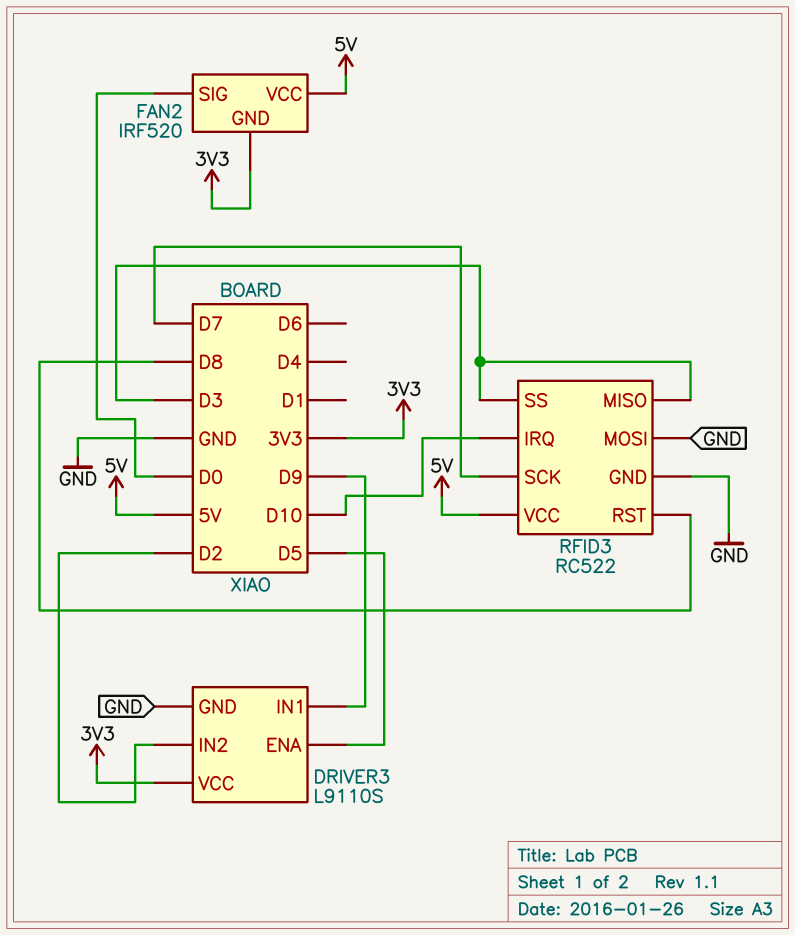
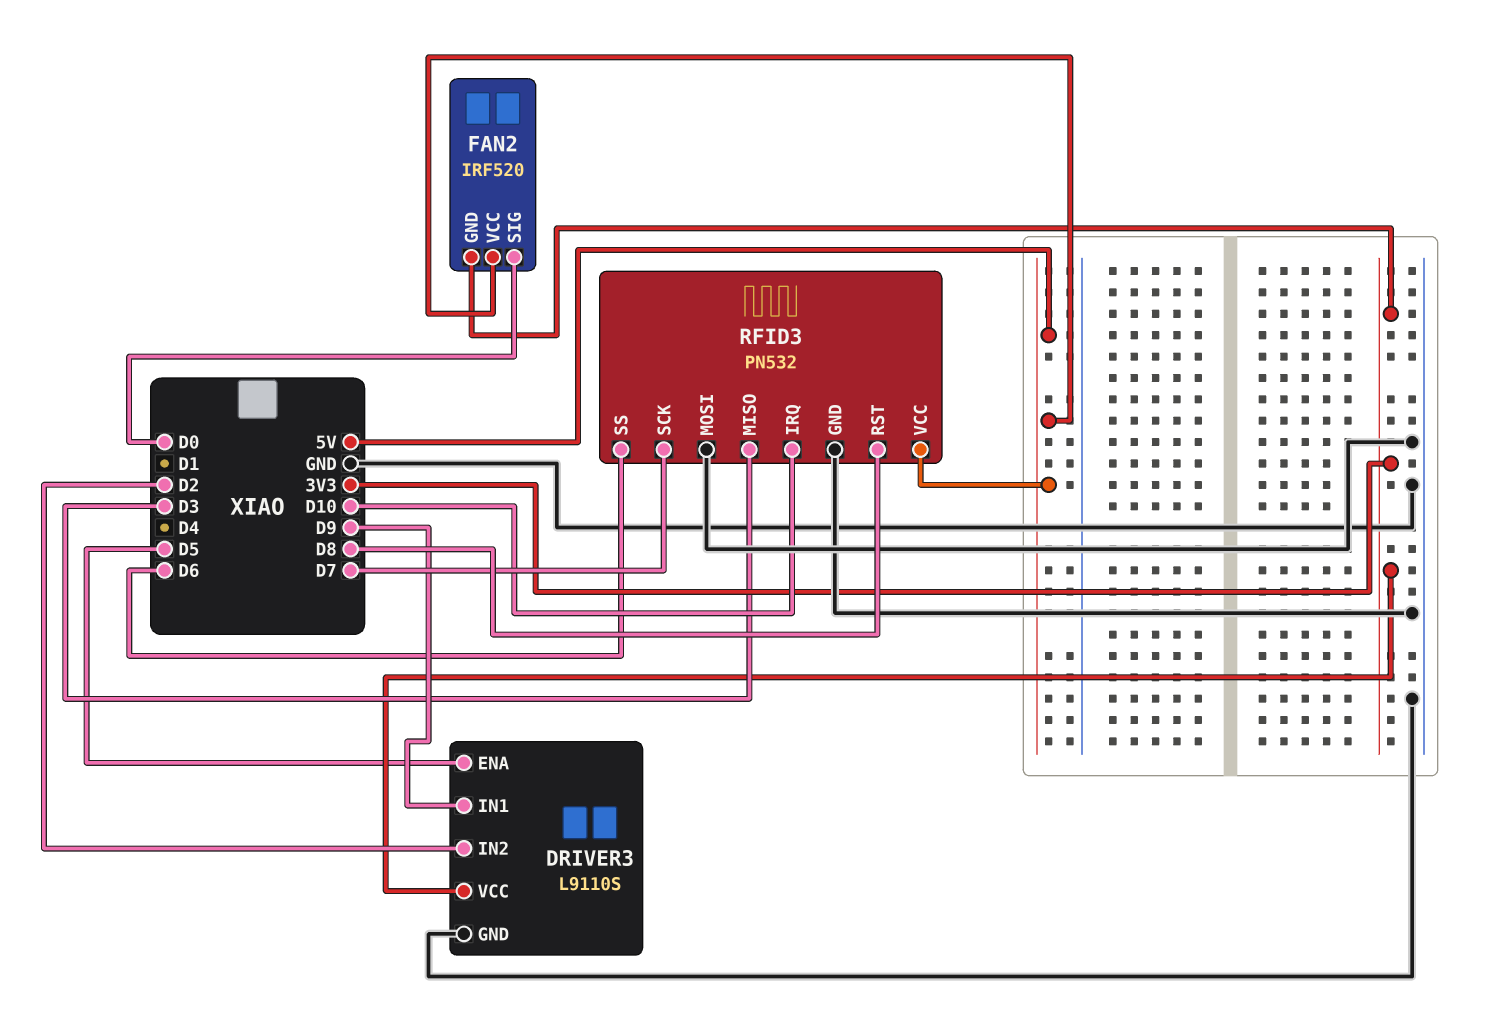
RFID3: RC522 -> PN532
RFID3 pin SS: D3 -> D6

